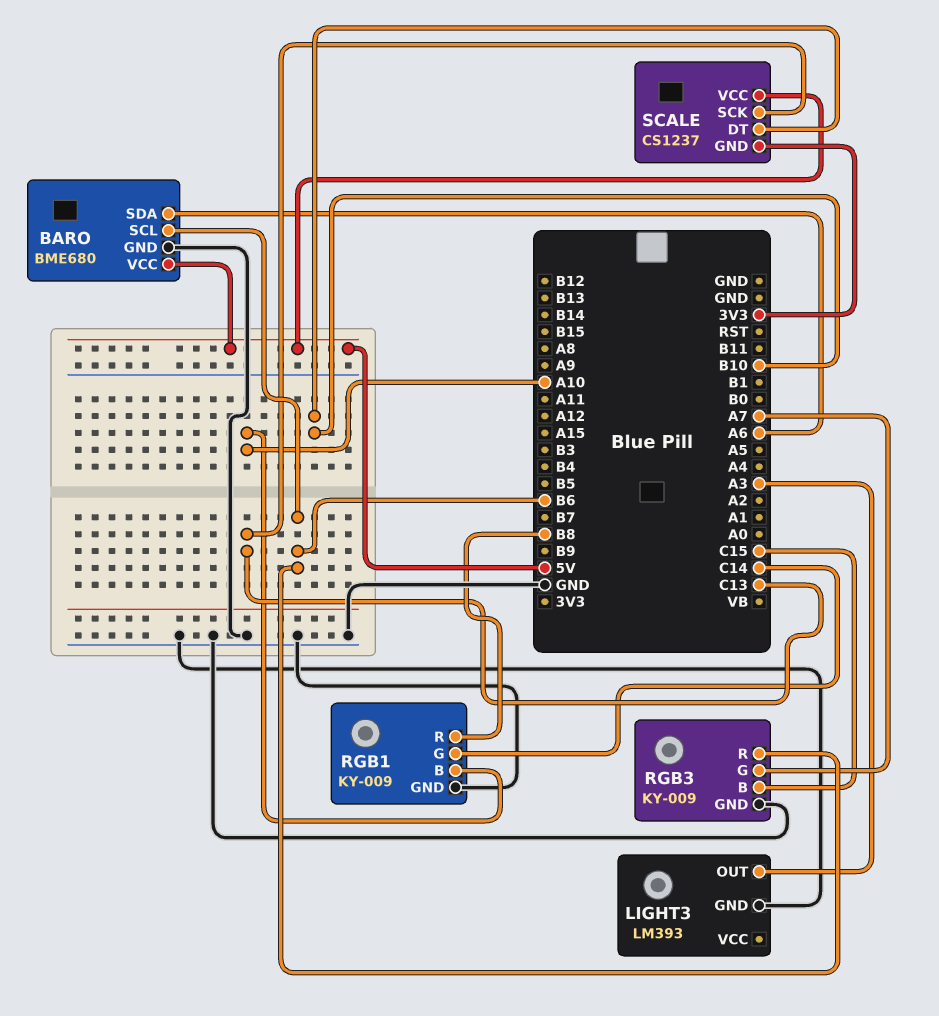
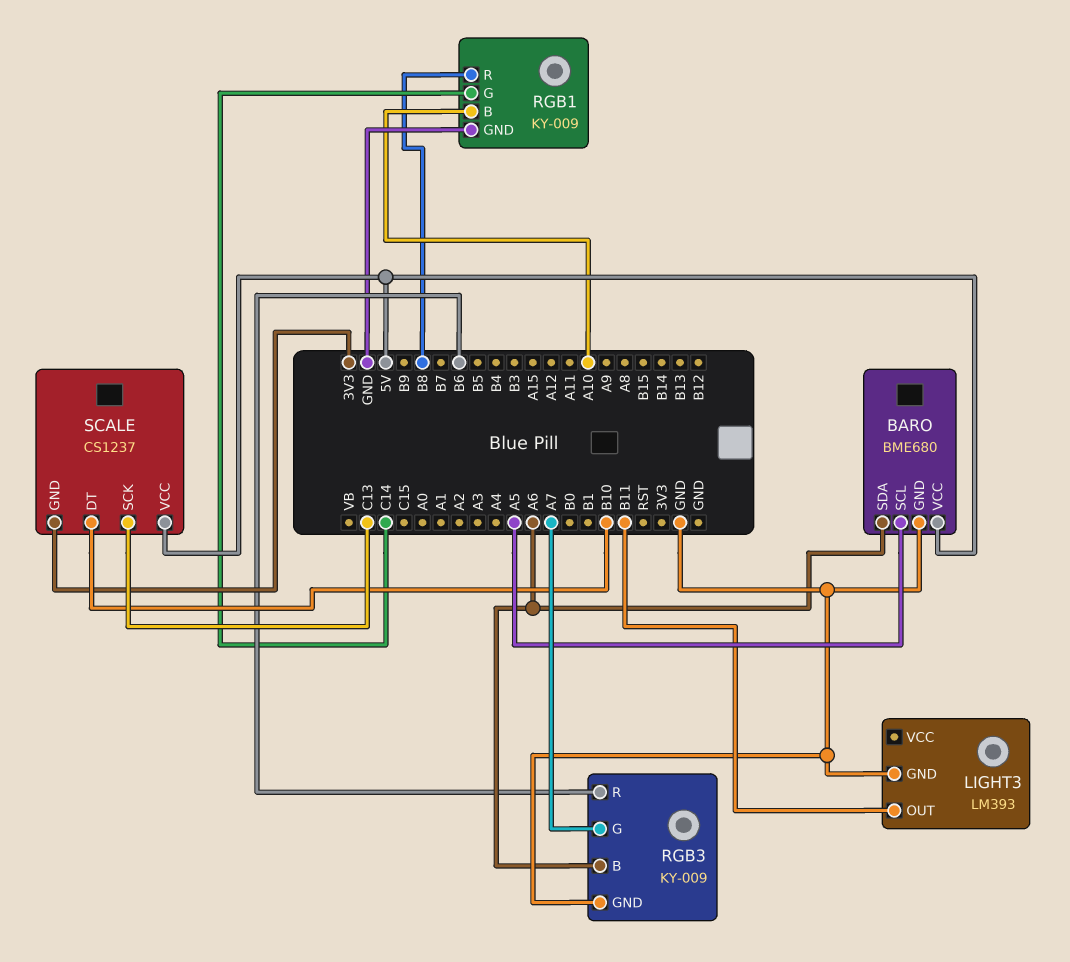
BARO pin SCL: B6 -> A5
LIGHT3 pin OUT: A3 -> B11
RGB3 pin B: C15 -> A6

